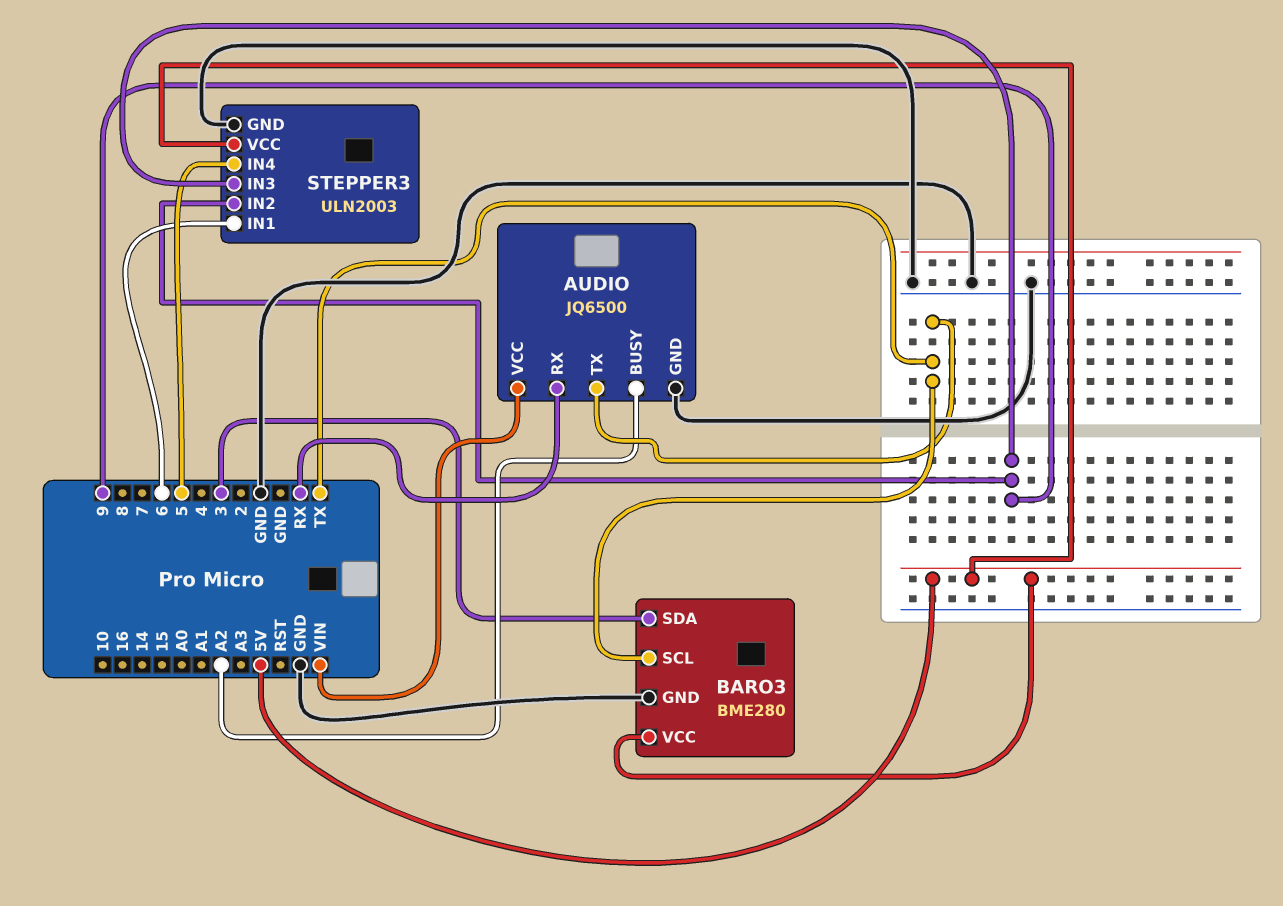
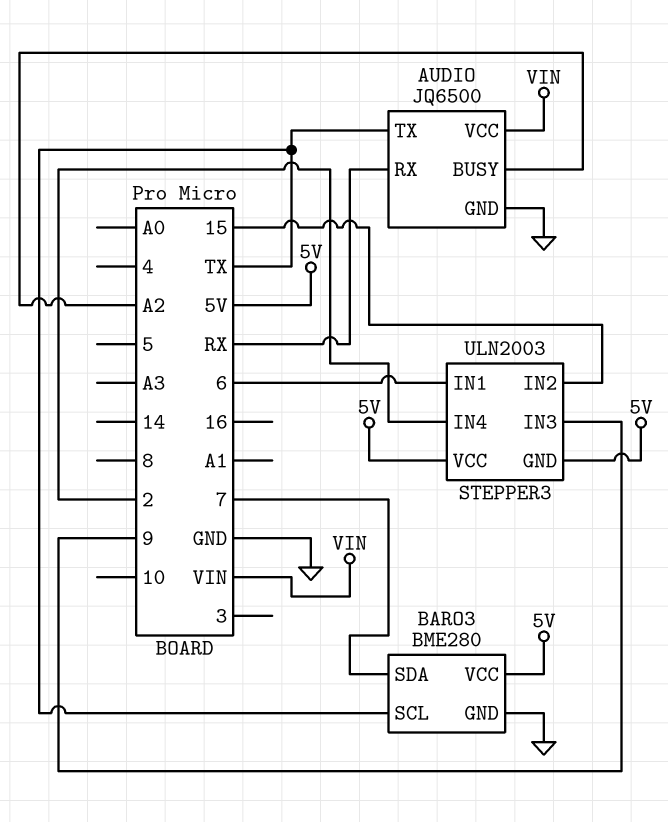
BARO3 pin SDA: 3 -> 7
STEPPER3 pin GND: GND -> 5V
STEPPER3 pin IN2: 9 -> 15
STEPPER3 pin IN4: 5 -> 2

